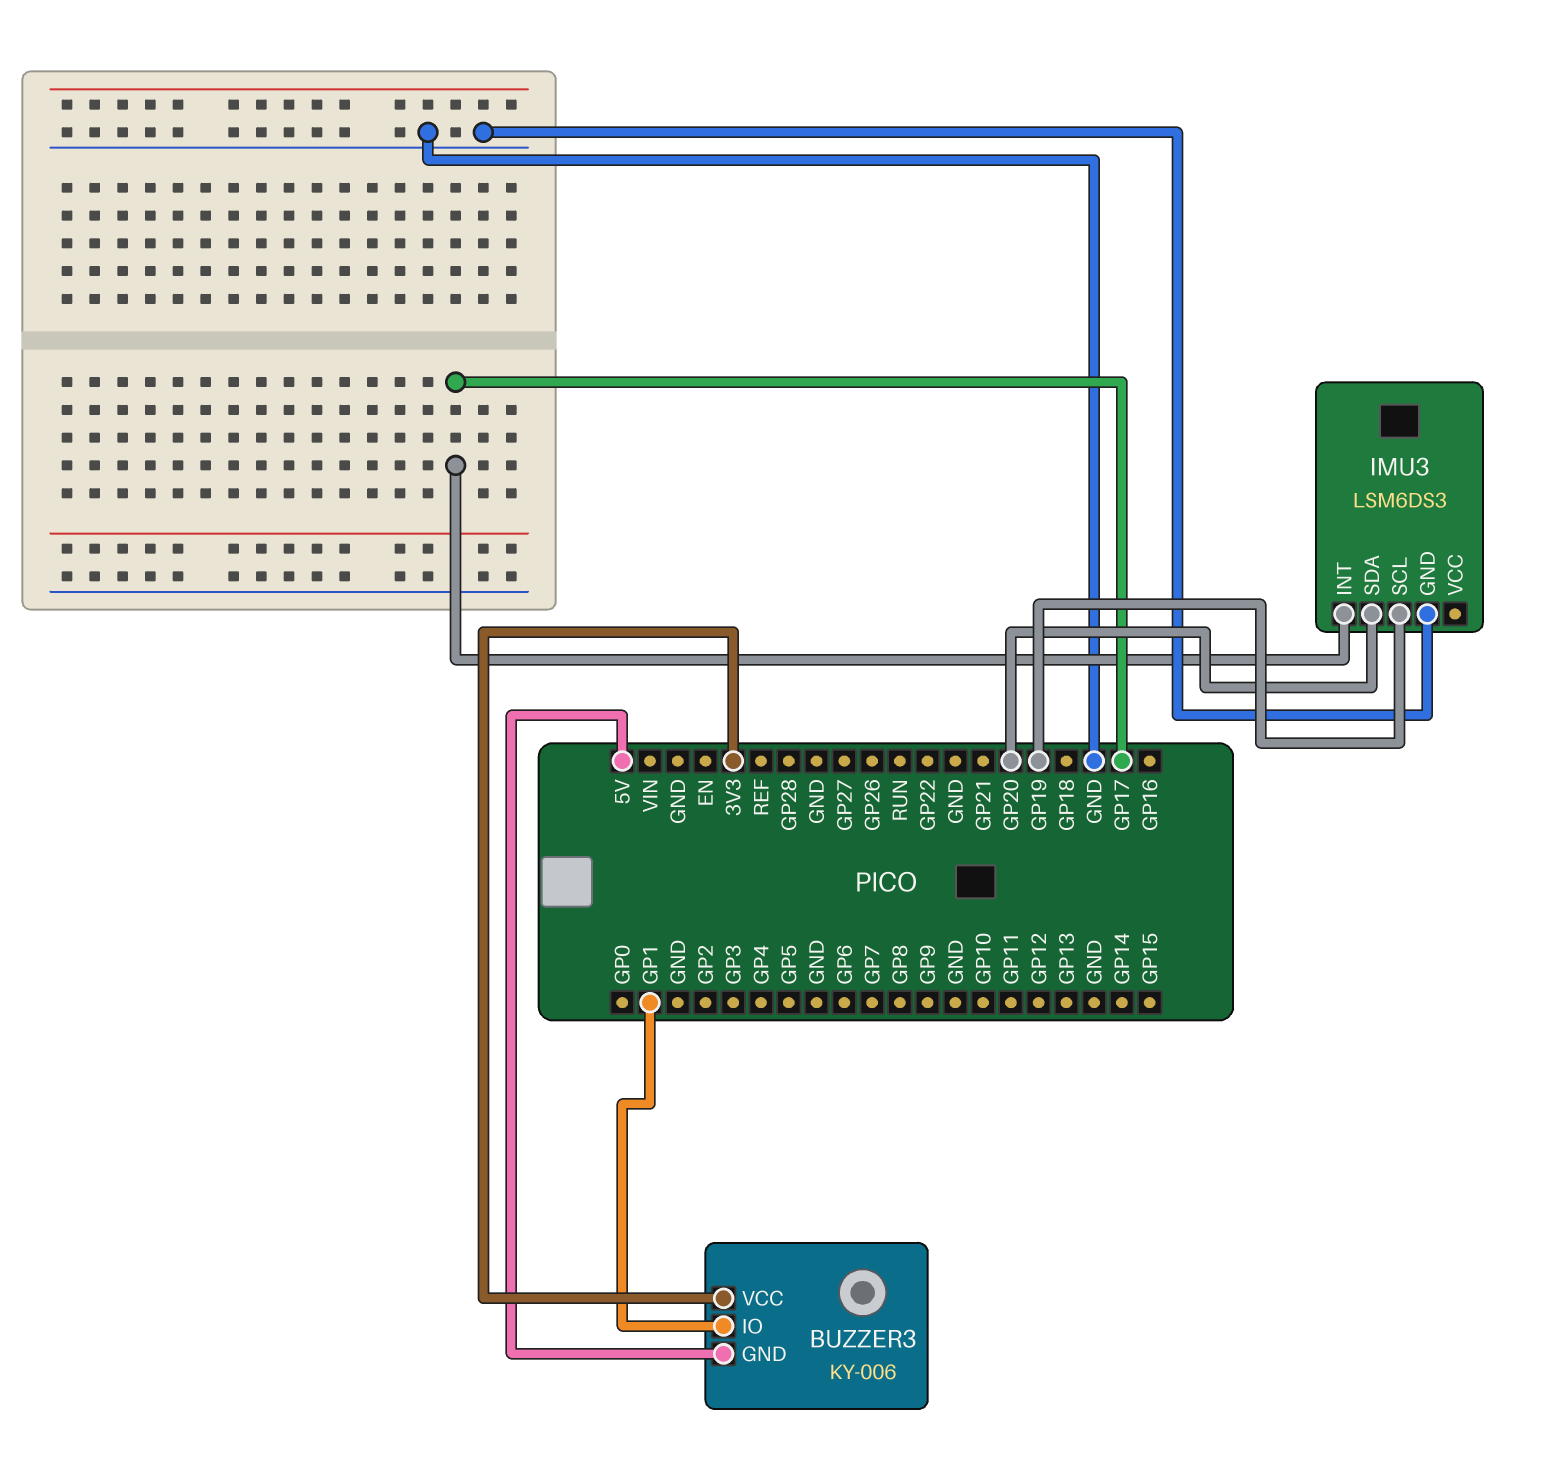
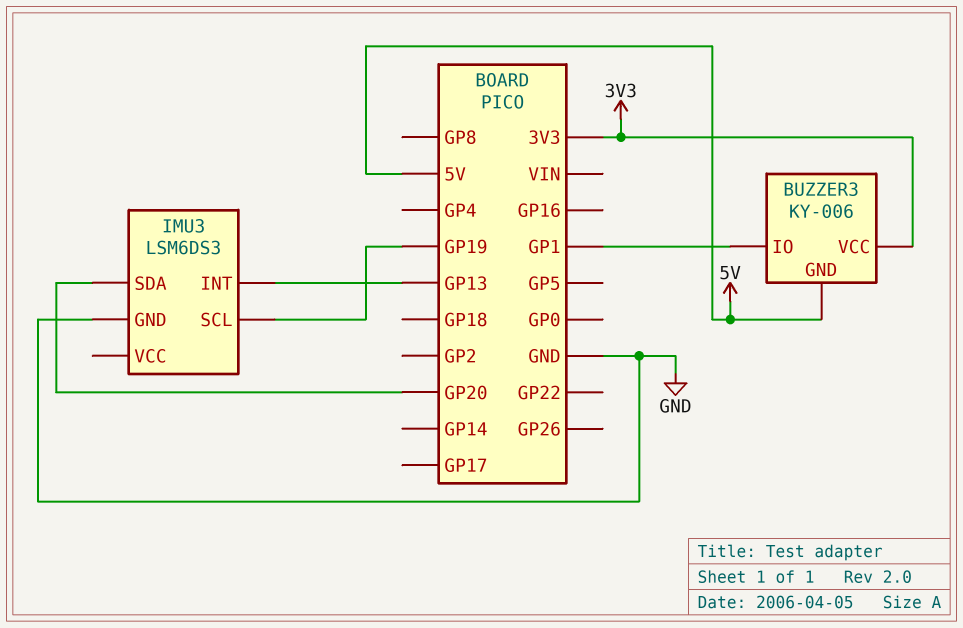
IMU3 pin INT: GP17 -> GP13

